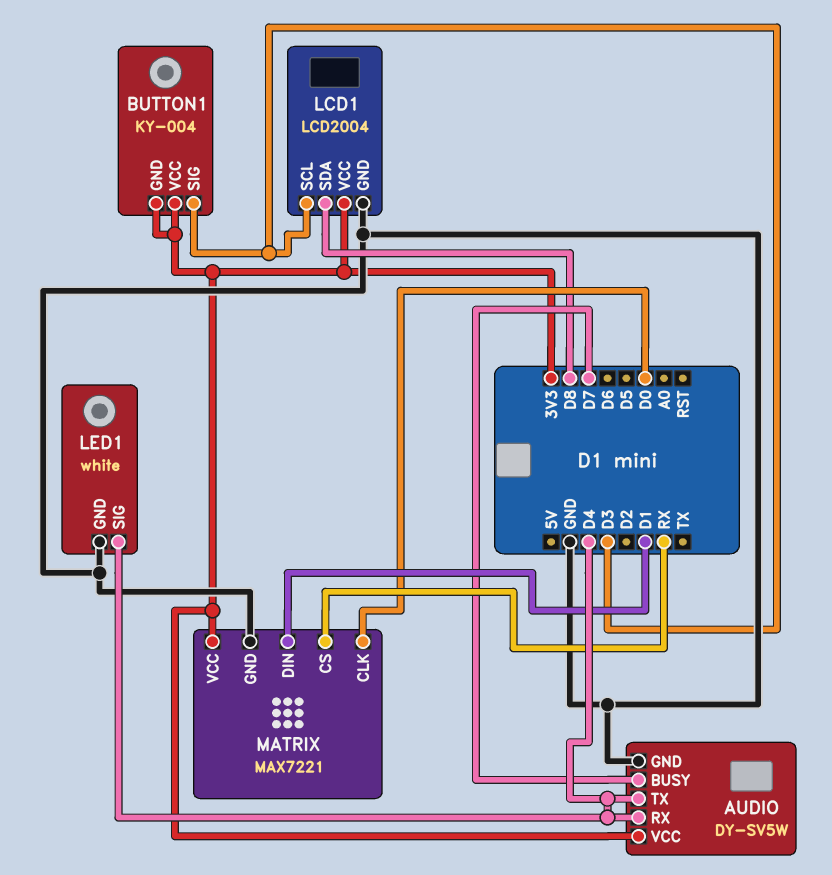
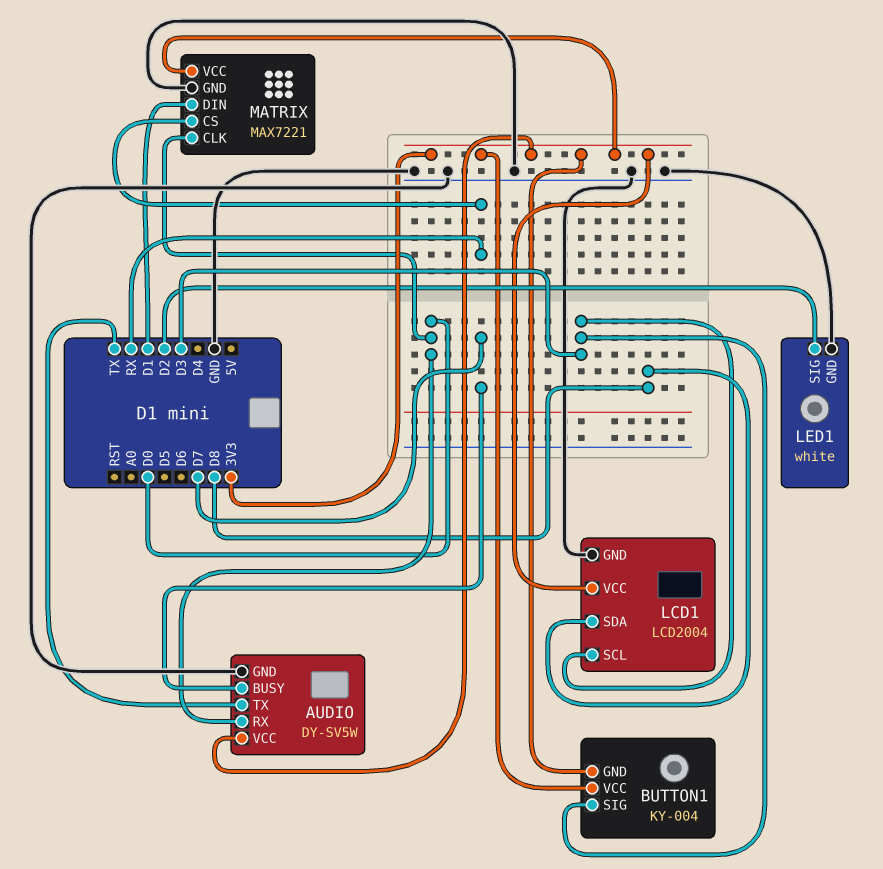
AUDIO pin RX: D4 -> D0
AUDIO pin TX: D4 -> TX
LED1 pin SIG: D4 -> D2

